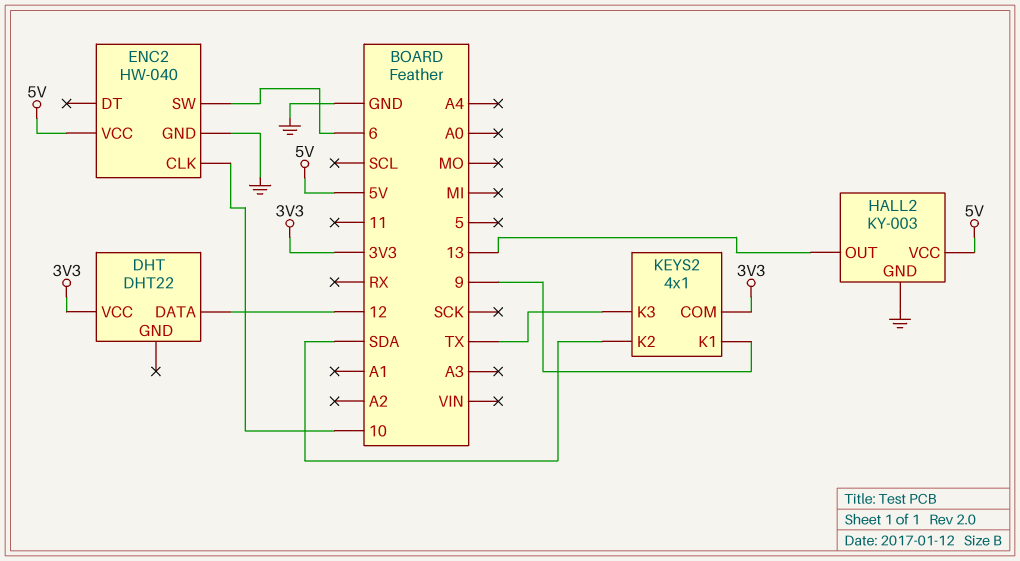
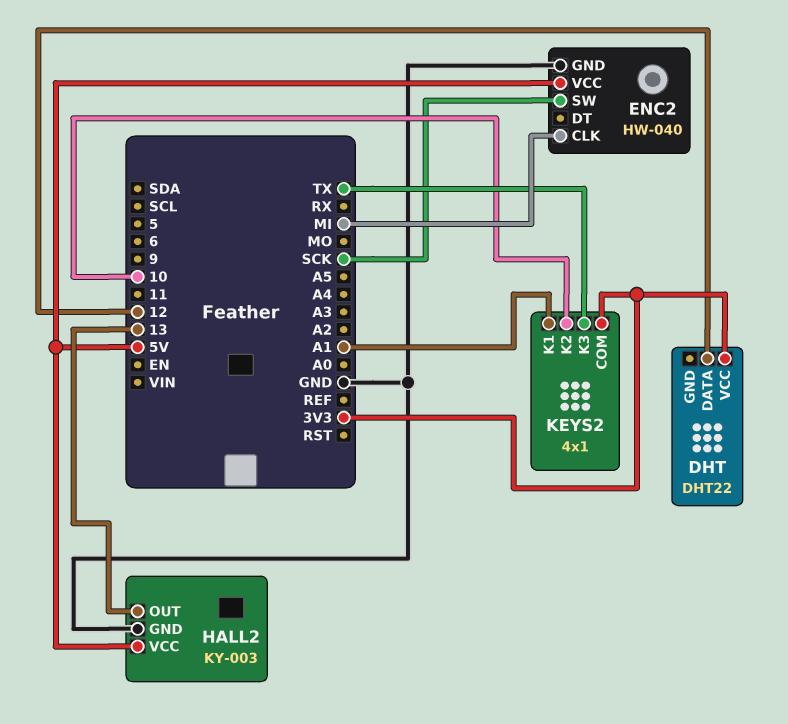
ENC2 pin CLK: 10 -> MI
ENC2 pin SW: 6 -> SCK
KEYS2 pin K1: 9 -> A1
KEYS2 pin K2: SDA -> 10

